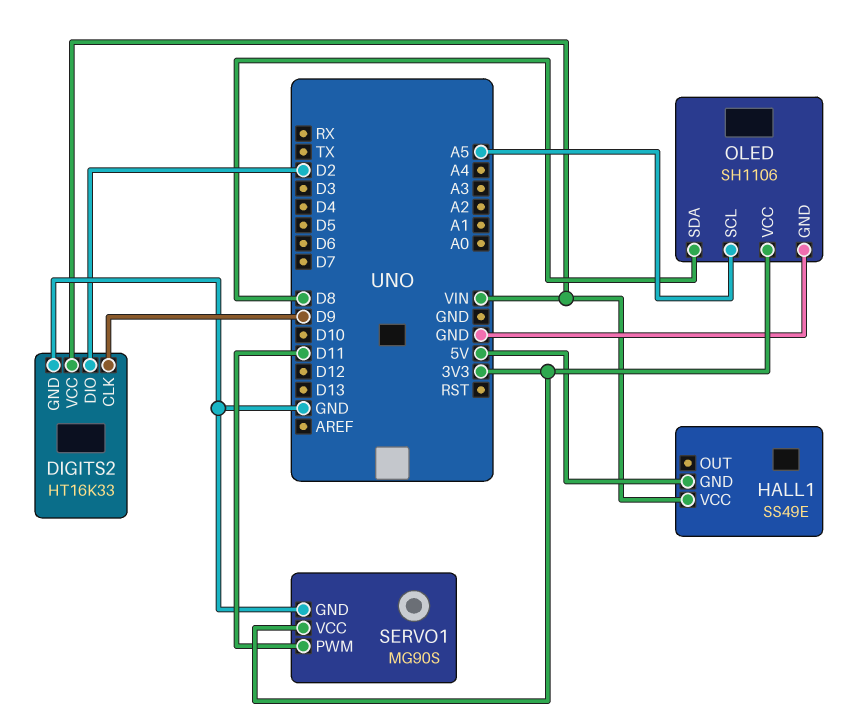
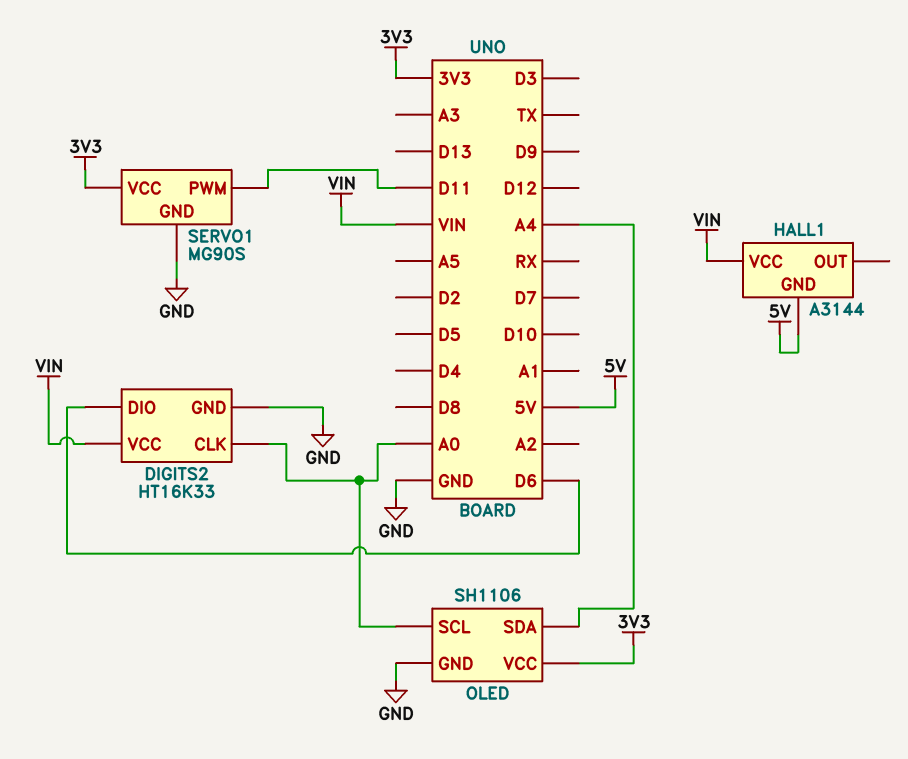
DIGITS2 pin CLK: D9 -> A0
DIGITS2 pin DIO: D2 -> D6
HALL1: SS49E -> A3144
OLED pin SCL: A5 -> A0
OLED pin SDA: D8 -> A4

